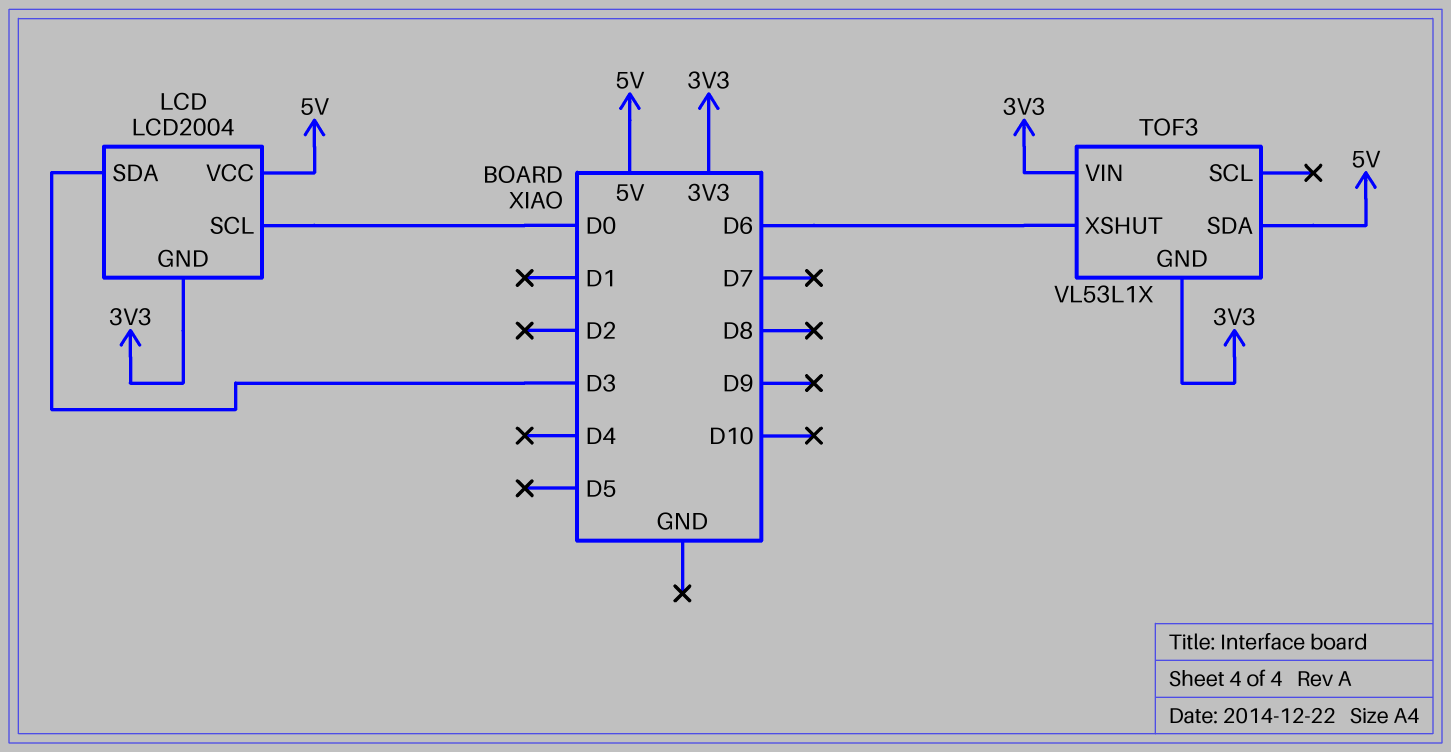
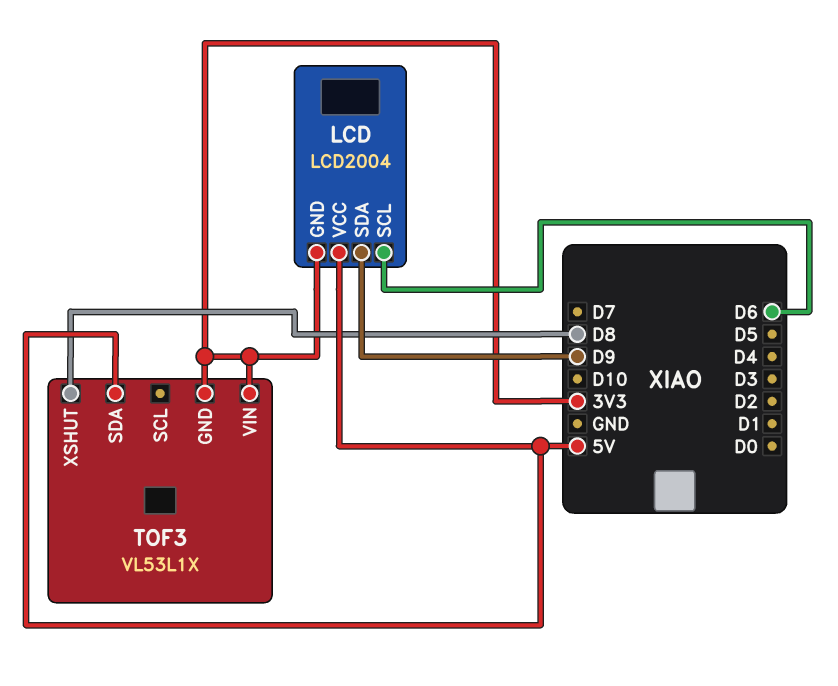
LCD pin SCL: D0 -> D6
LCD pin SDA: D3 -> D9
TOF3 pin XSHUT: D6 -> D8

